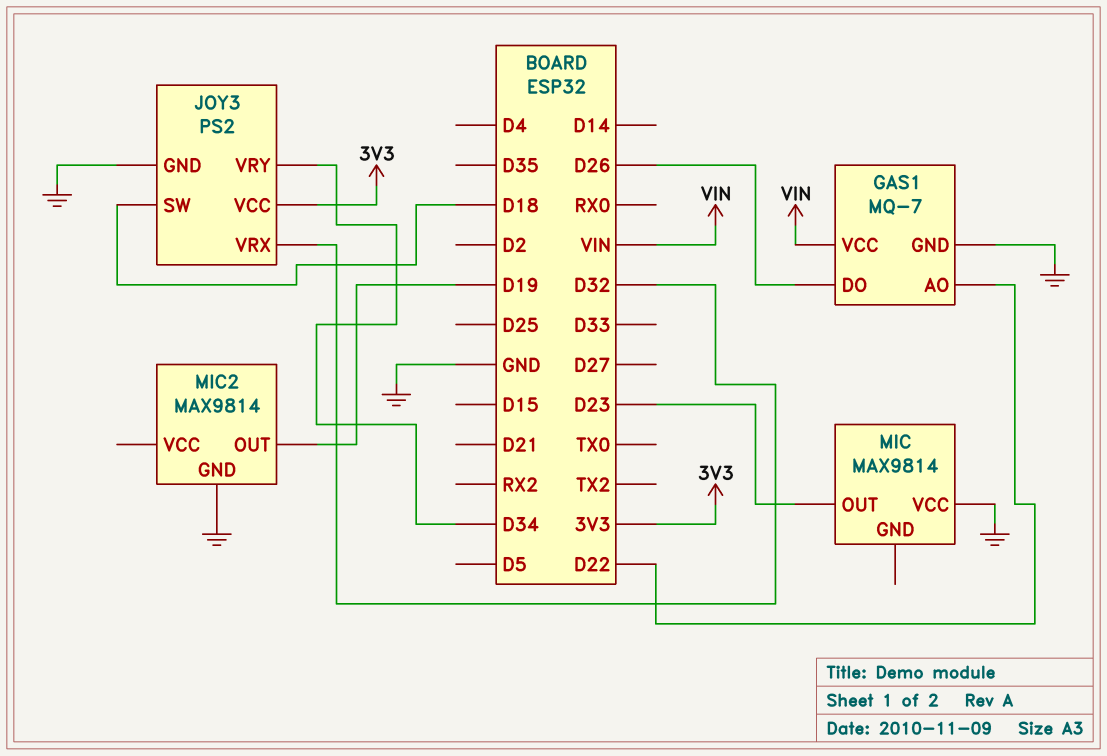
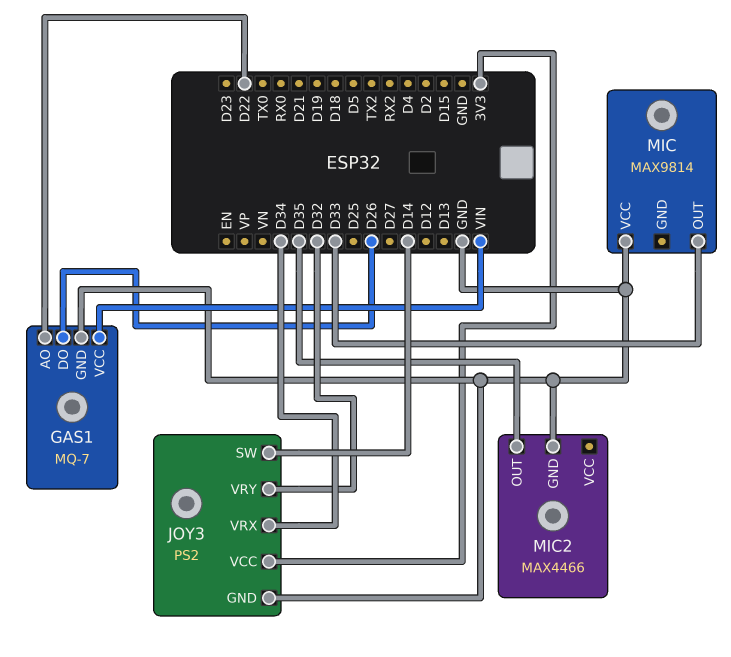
JOY3 pin SW: D18 -> D14
JOY3 pin VRX: D32 -> D34
JOY3 pin VRY: D34 -> D32
MIC pin OUT: D23 -> D33
MIC2: MAX9814 -> MAX4466
MIC2 pin OUT: D19 -> D35

